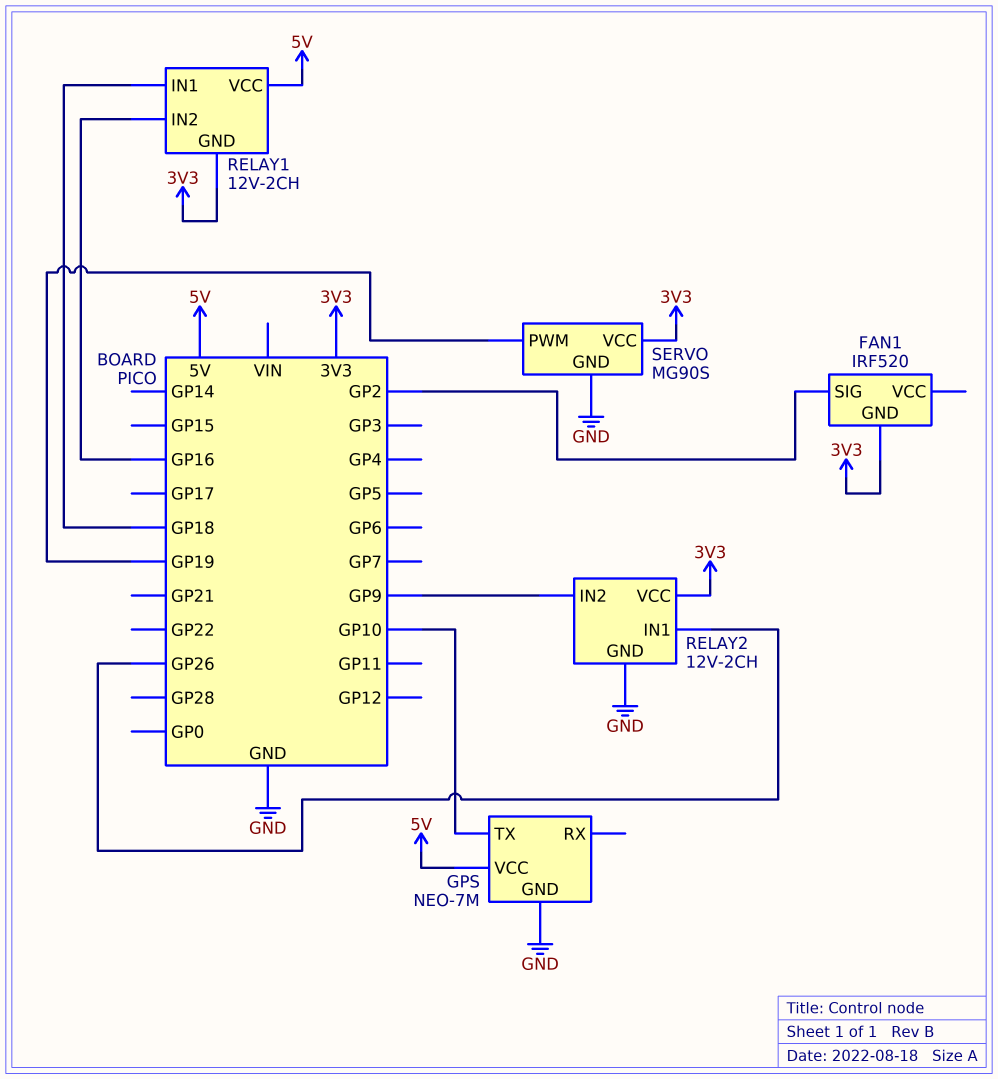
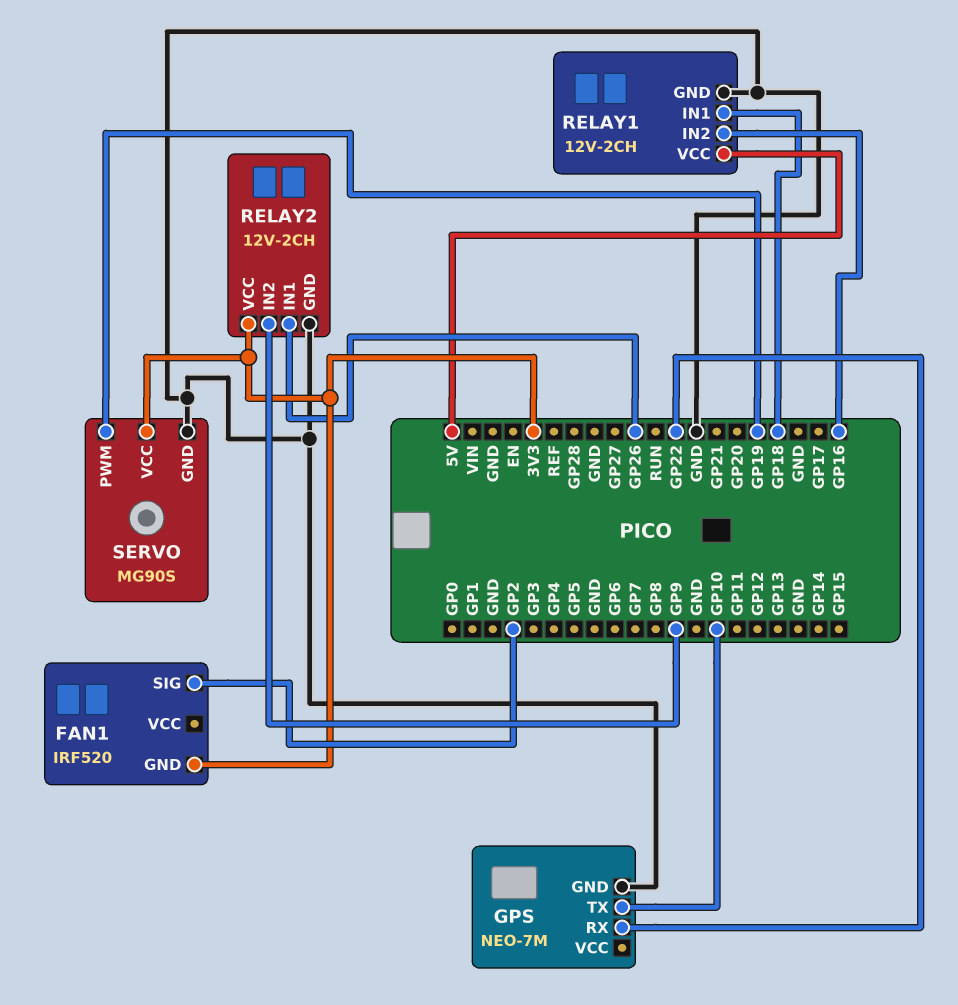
GPS pin RX: none -> GP22
GPS pin VCC: 5V -> none
RELAY1 pin GND: 3V3 -> GND

